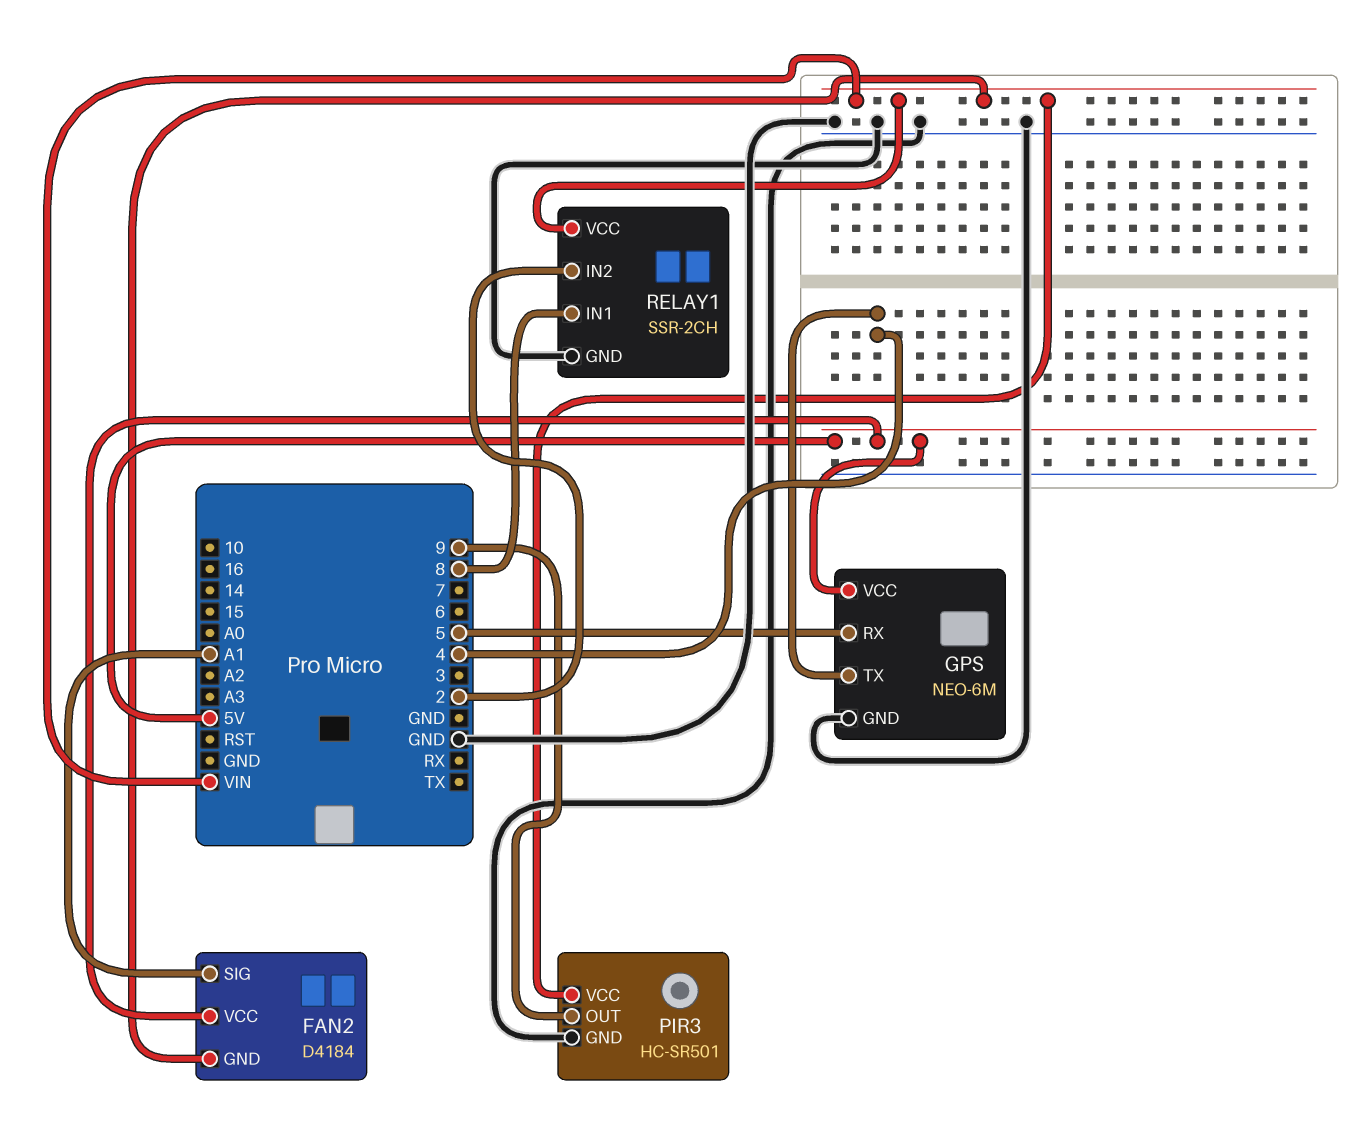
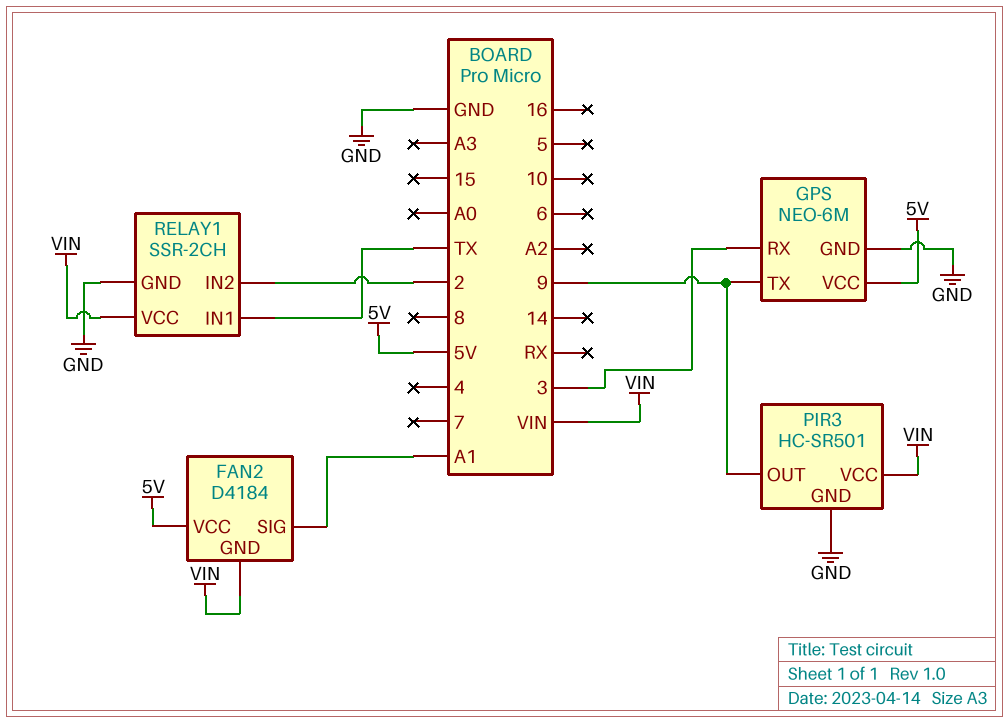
GPS pin RX: 5 -> 3
GPS pin TX: 4 -> 9
RELAY1 pin IN1: 8 -> TX

